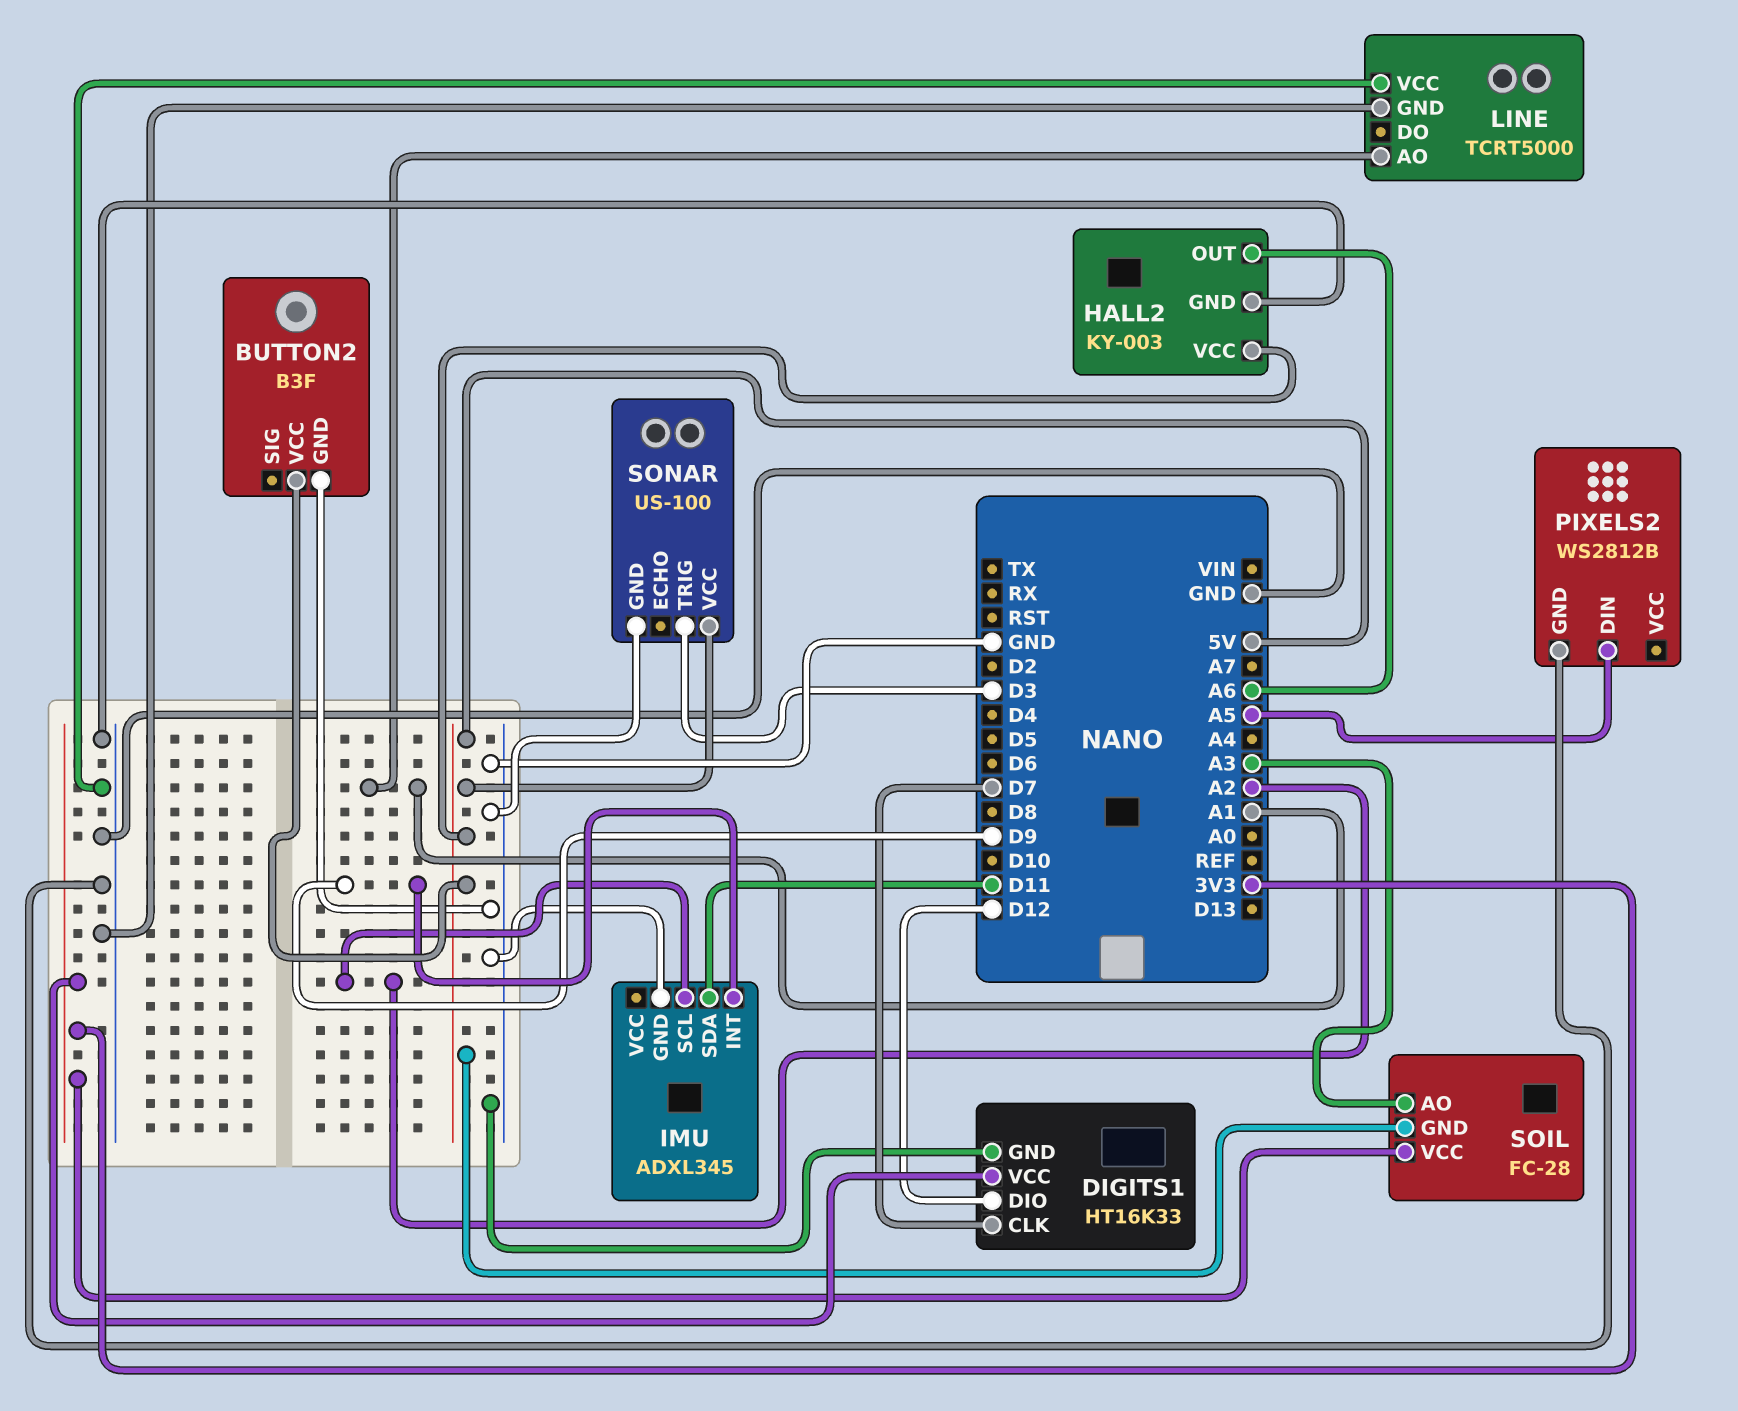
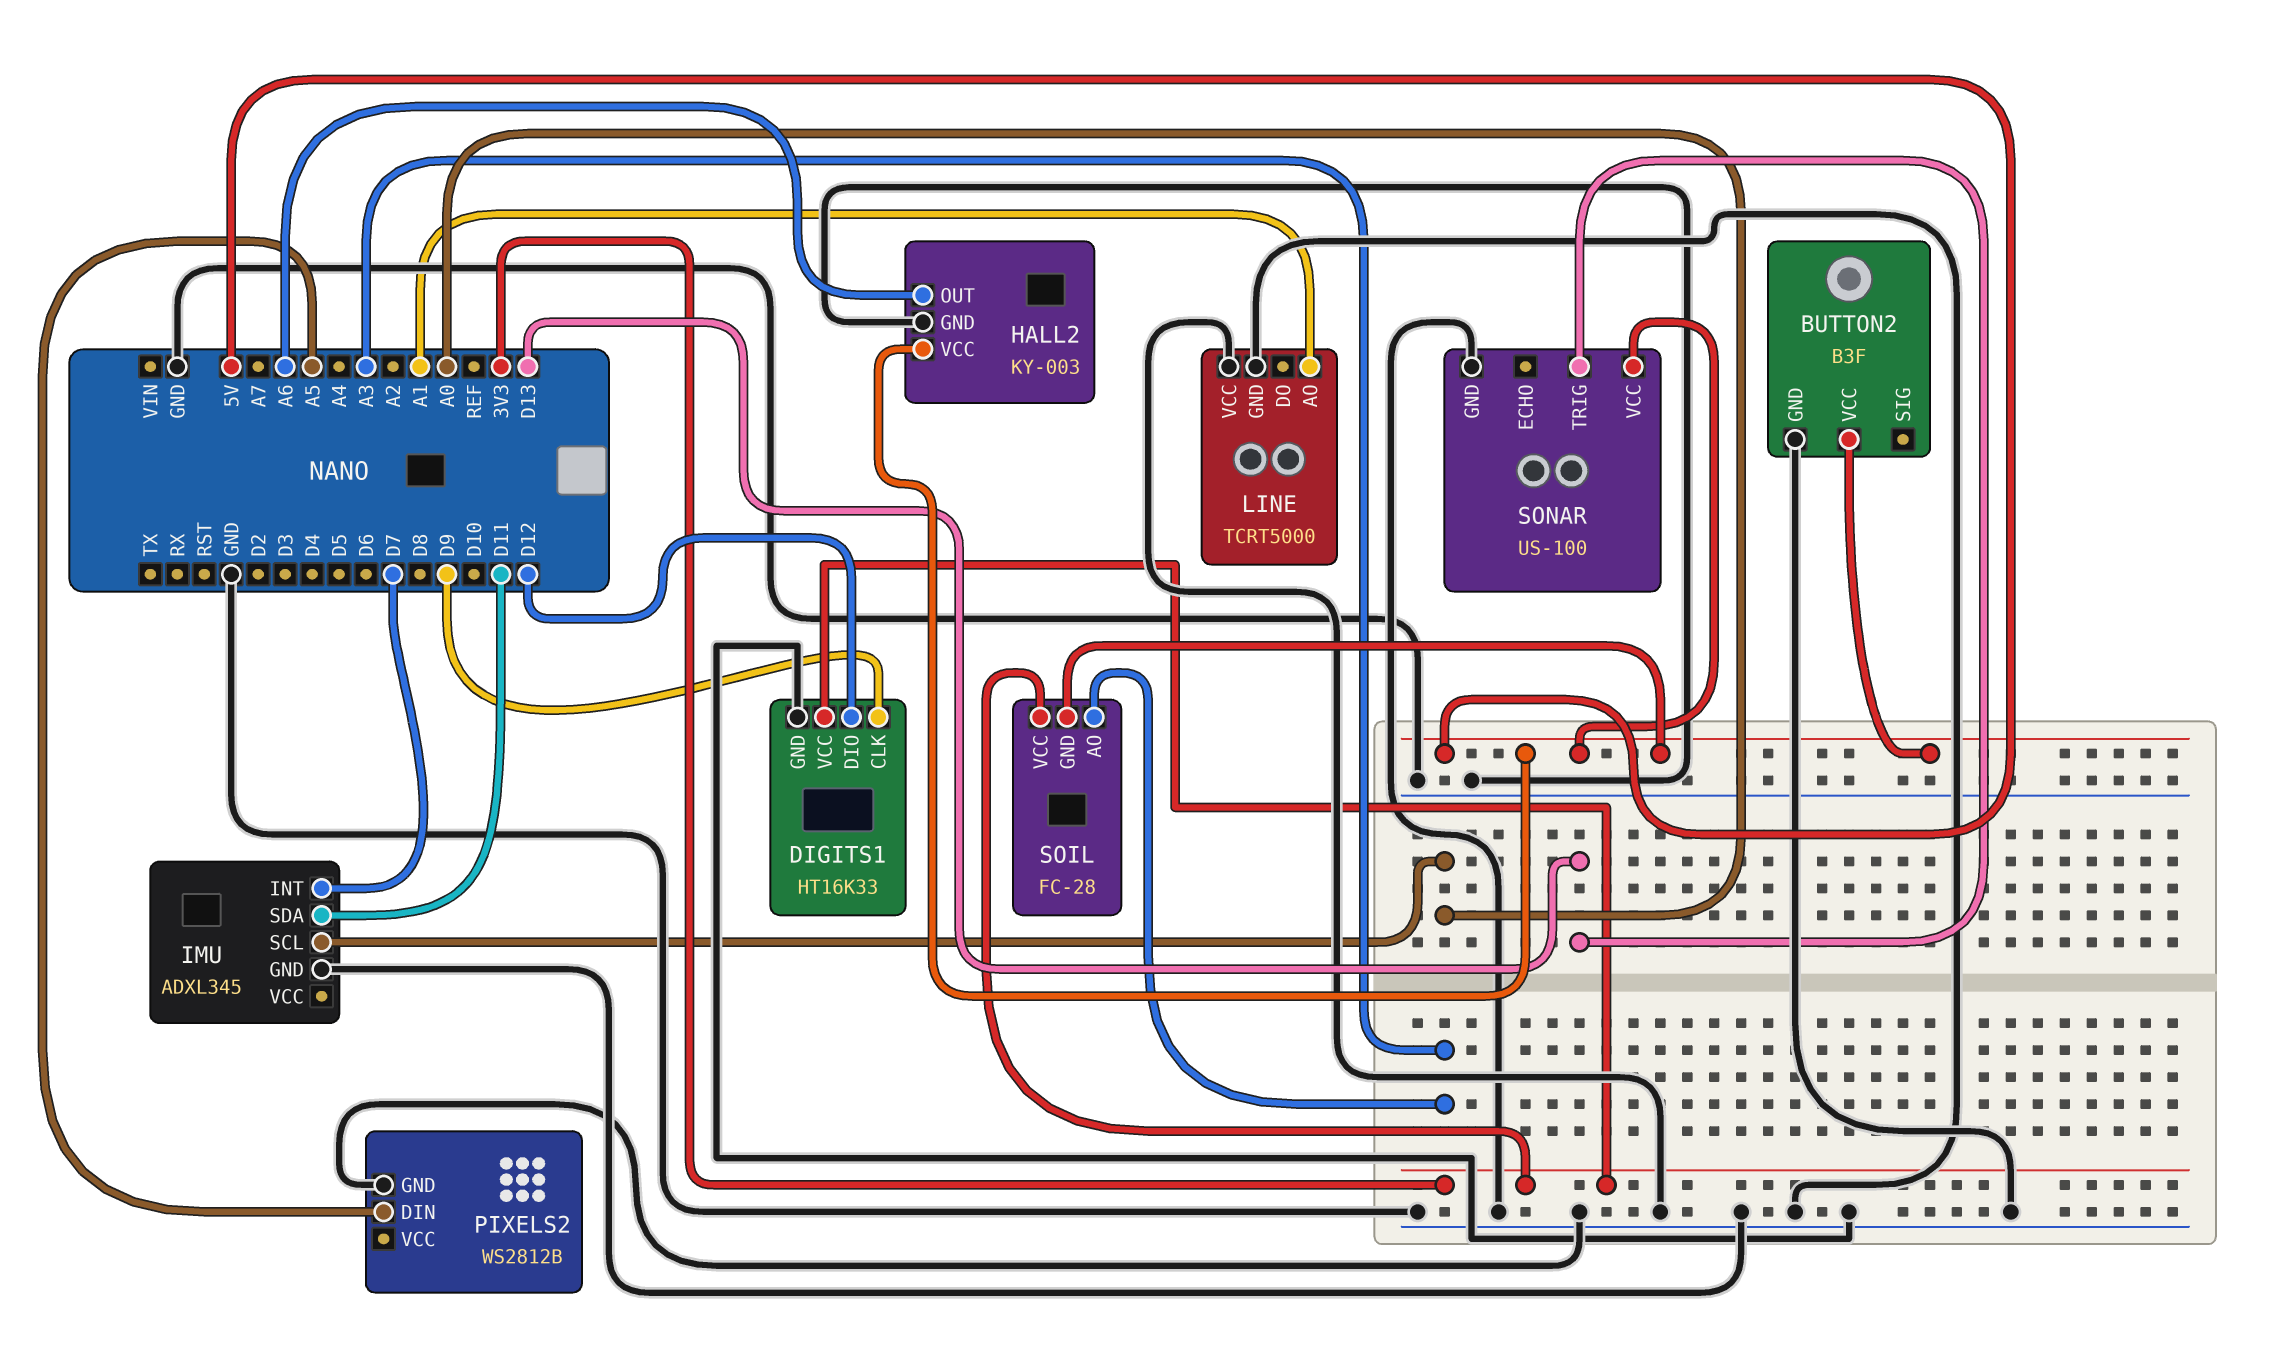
DIGITS1 pin CLK: D7 -> D9
IMU pin INT: D9 -> D7
IMU pin SCL: A2 -> A0
SONAR pin TRIG: D3 -> D13

